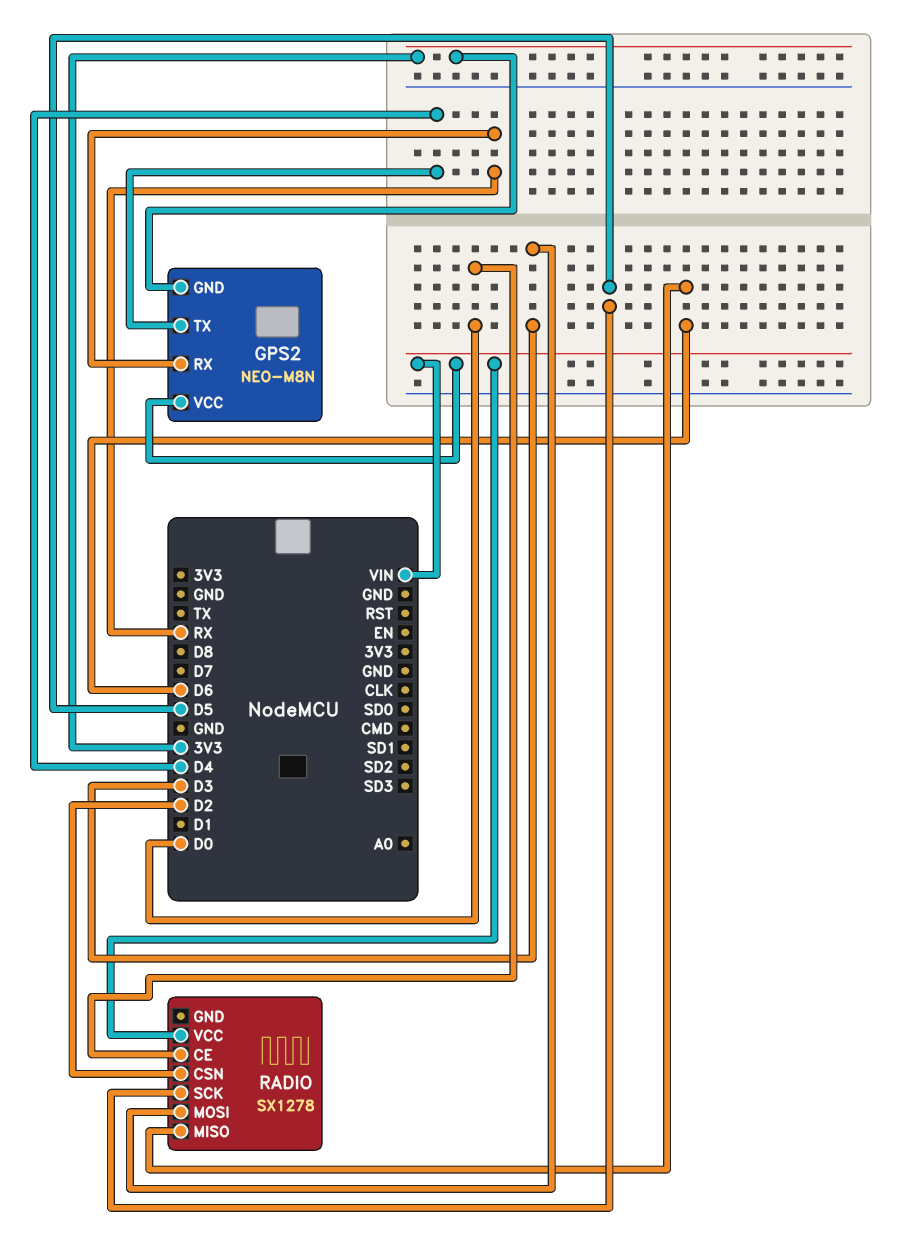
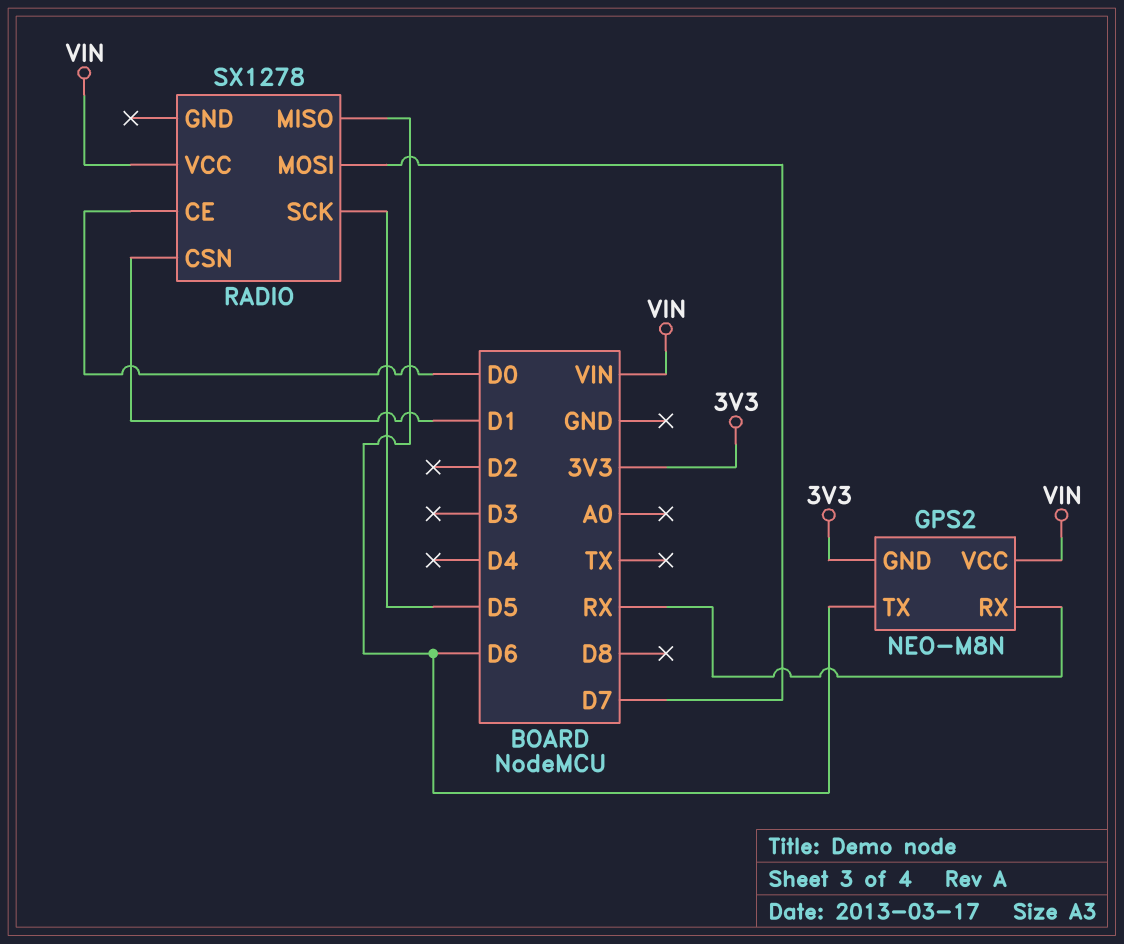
GPS2 pin TX: D4 -> D6
RADIO pin CSN: D2 -> D1
RADIO pin MOSI: D3 -> D7

